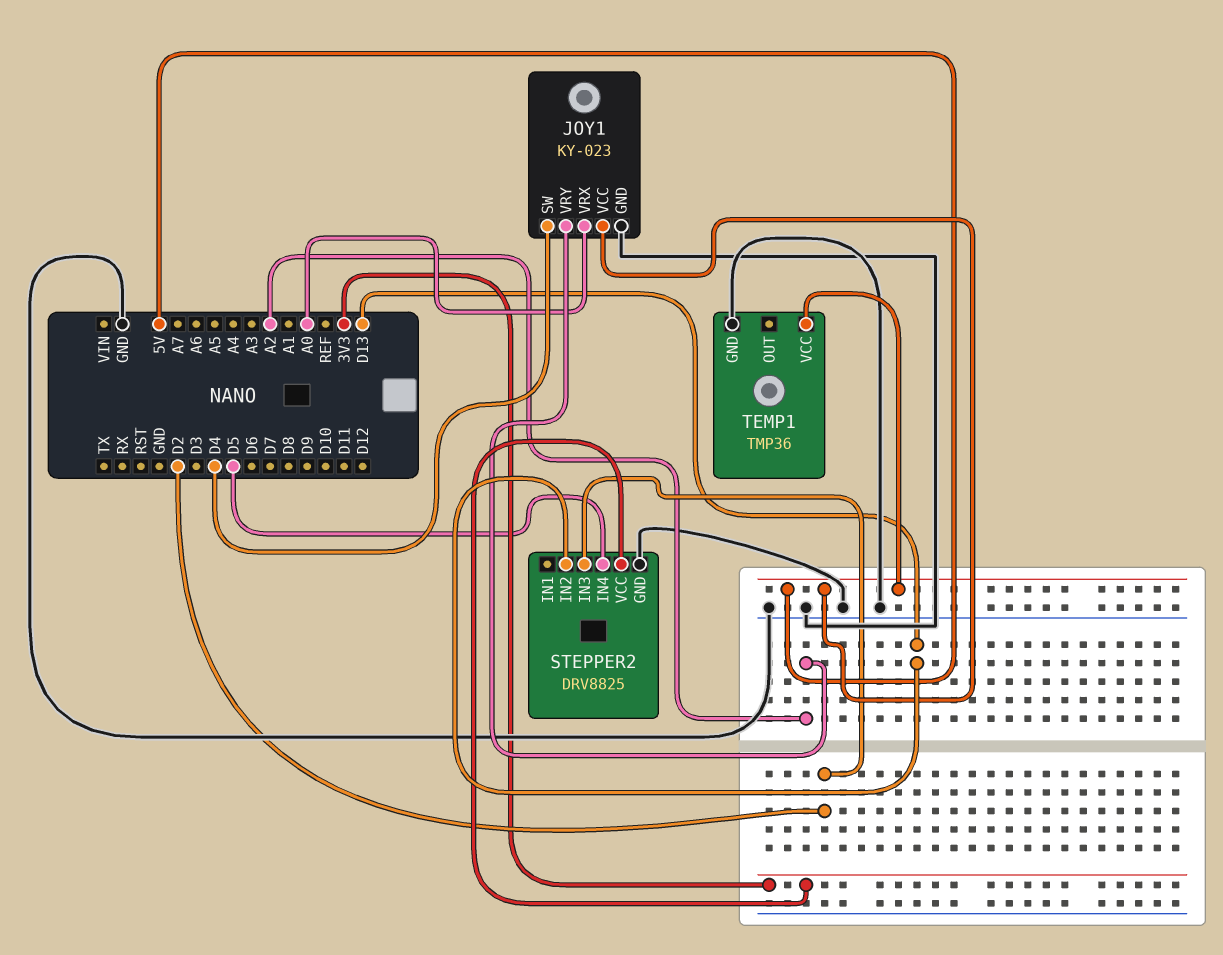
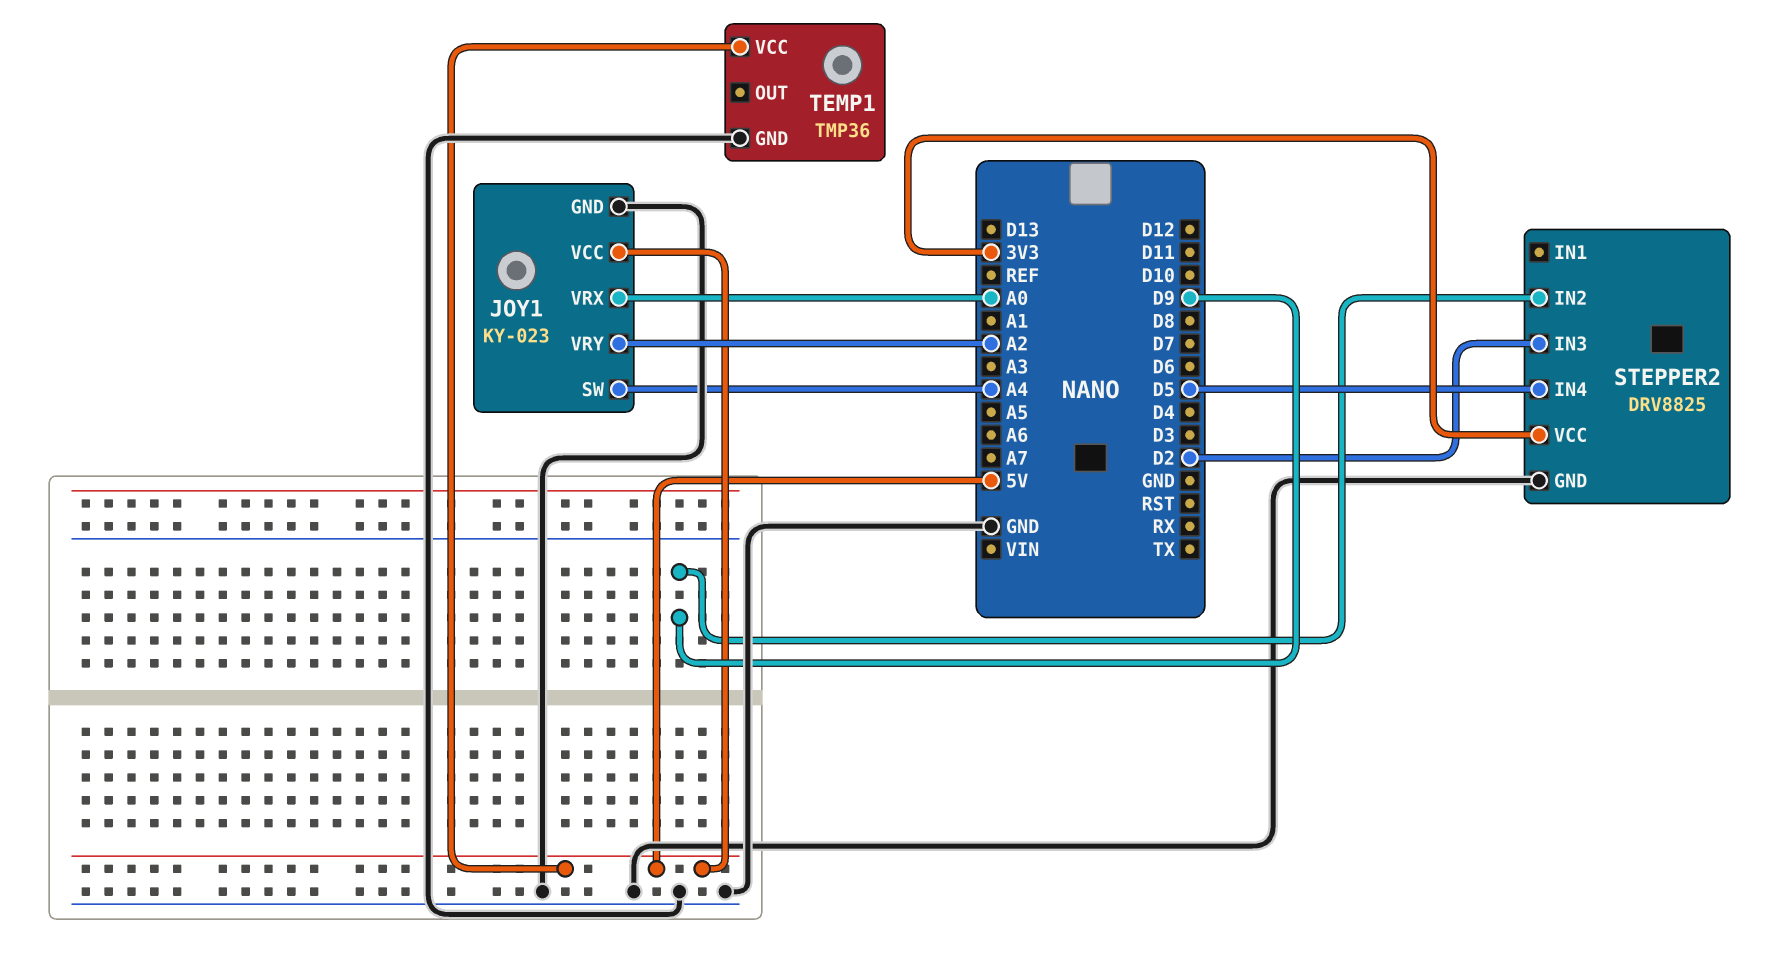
JOY1 pin SW: D4 -> A4
STEPPER2 pin IN2: D13 -> D9

